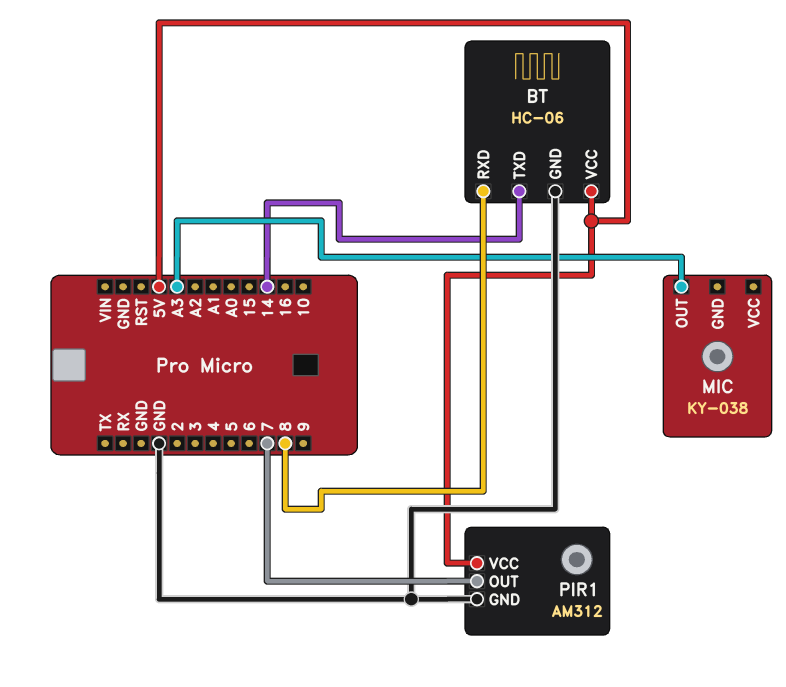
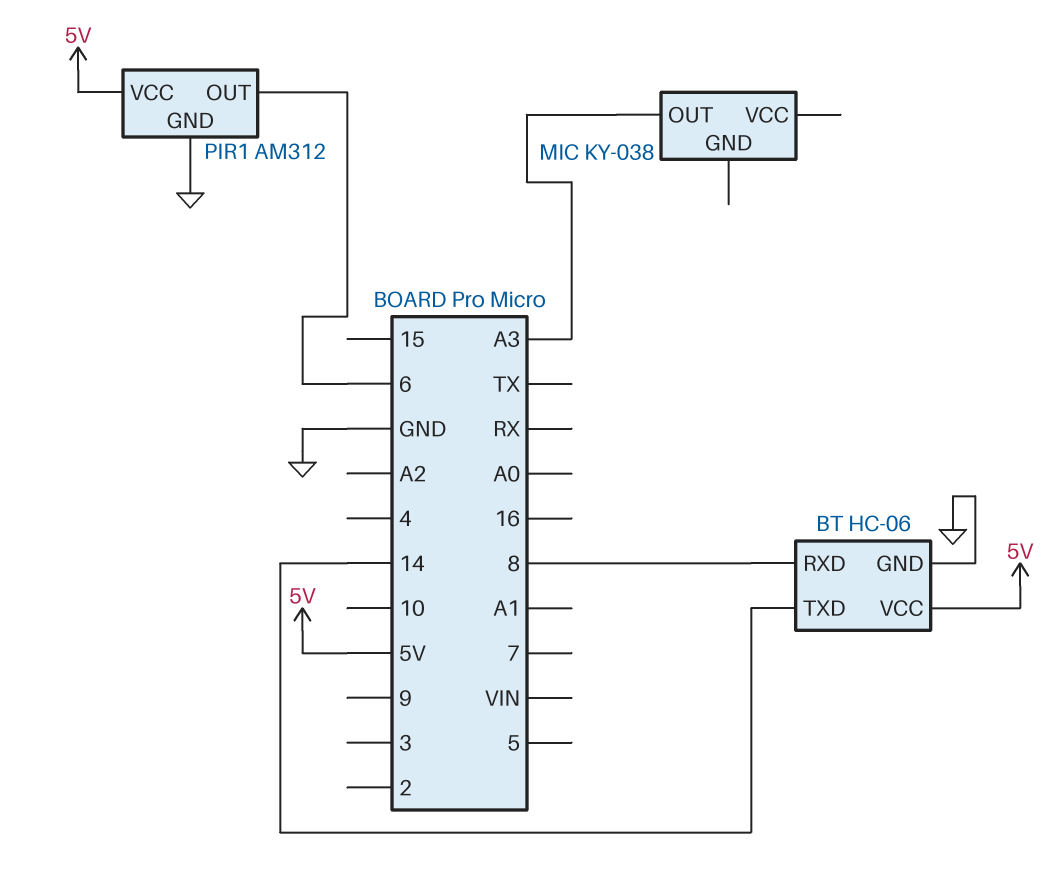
PIR1 pin OUT: 7 -> 6

